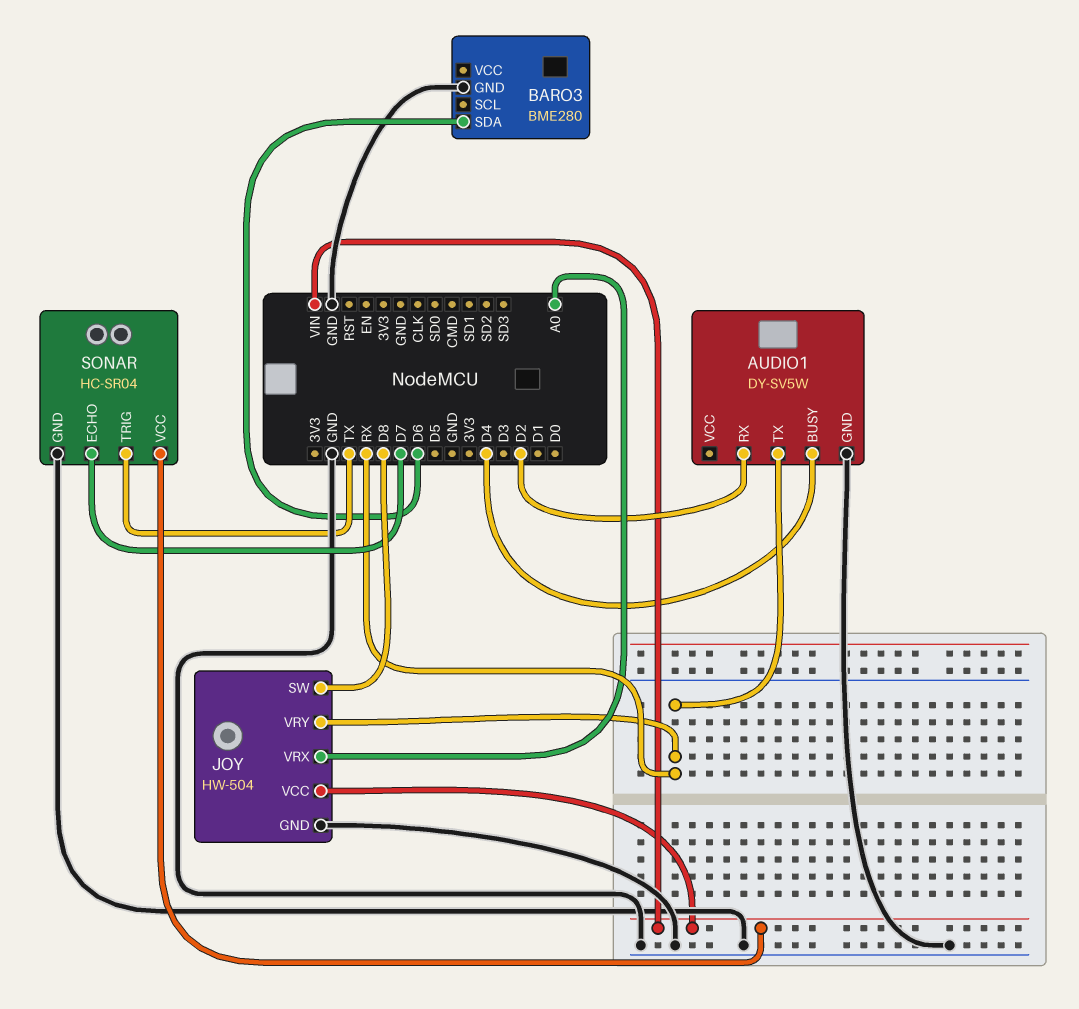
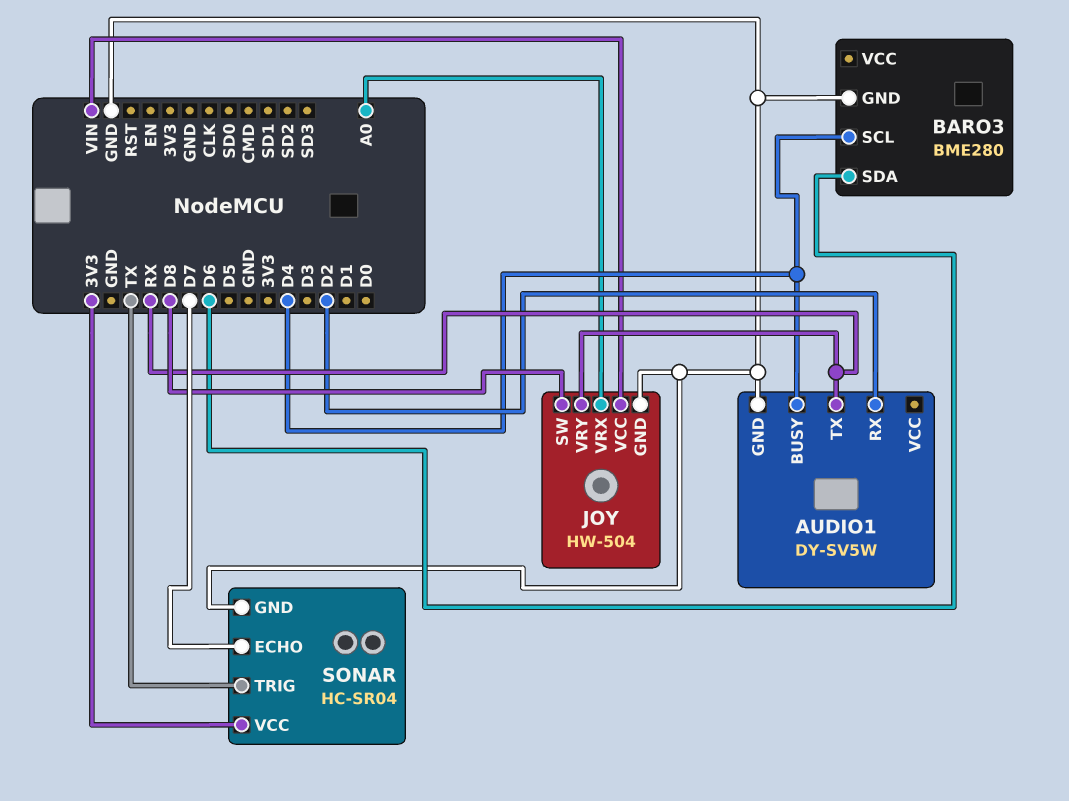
BARO3 pin SCL: none -> D4
SONAR pin VCC: VIN -> 3V3

